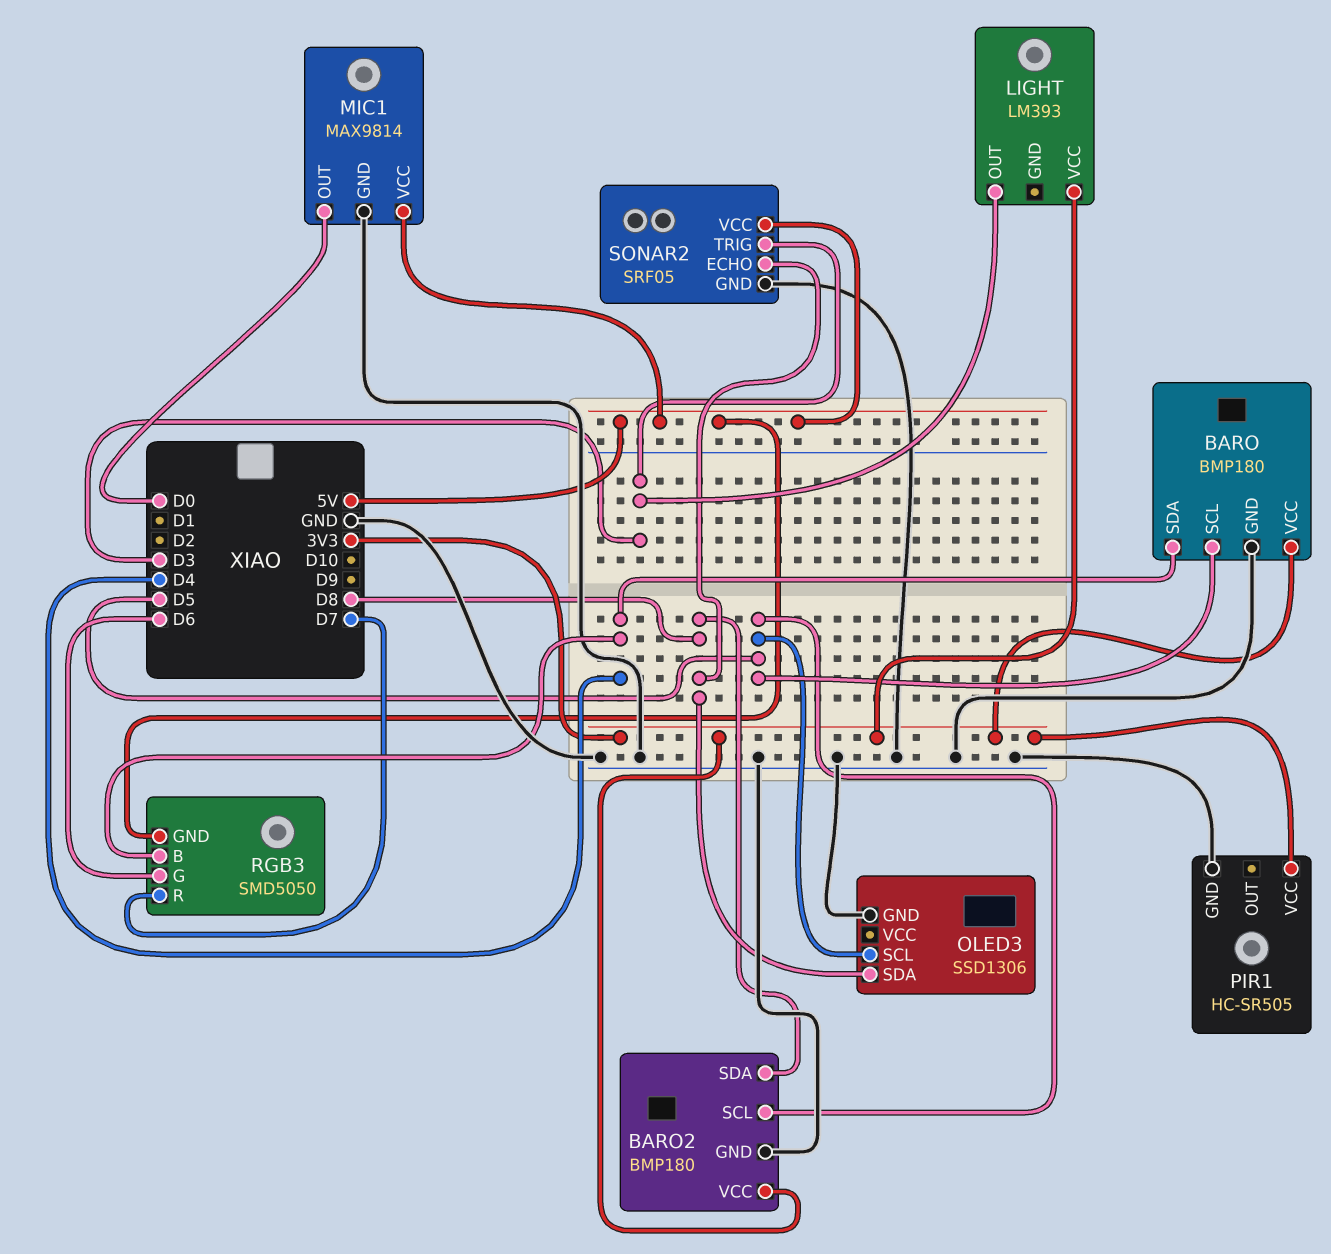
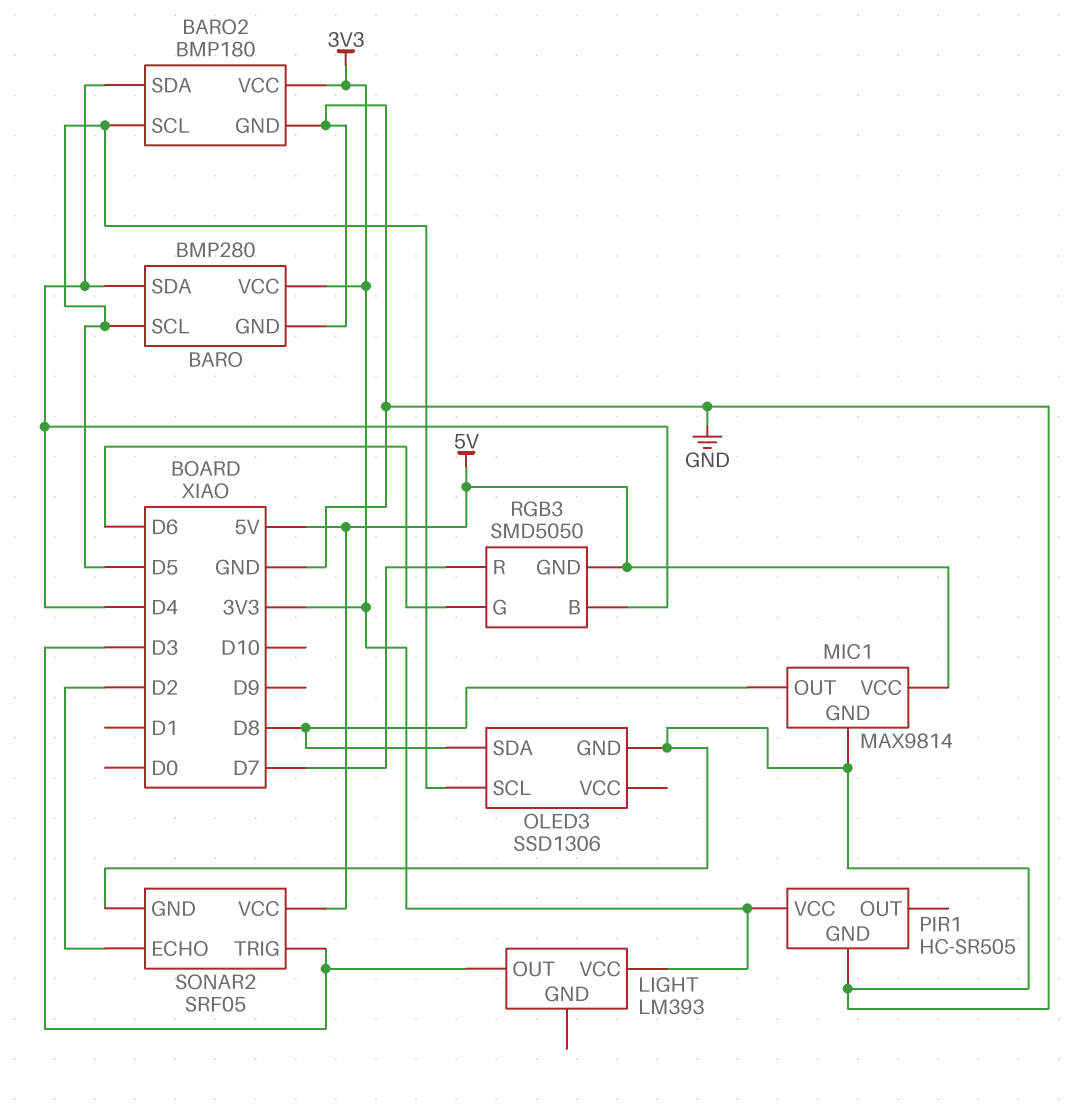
BARO: BMP180 -> BMP280
BARO2 pin SDA: D8 -> D4
MIC1 pin OUT: D0 -> D8
SONAR2 pin ECHO: D8 -> D2

